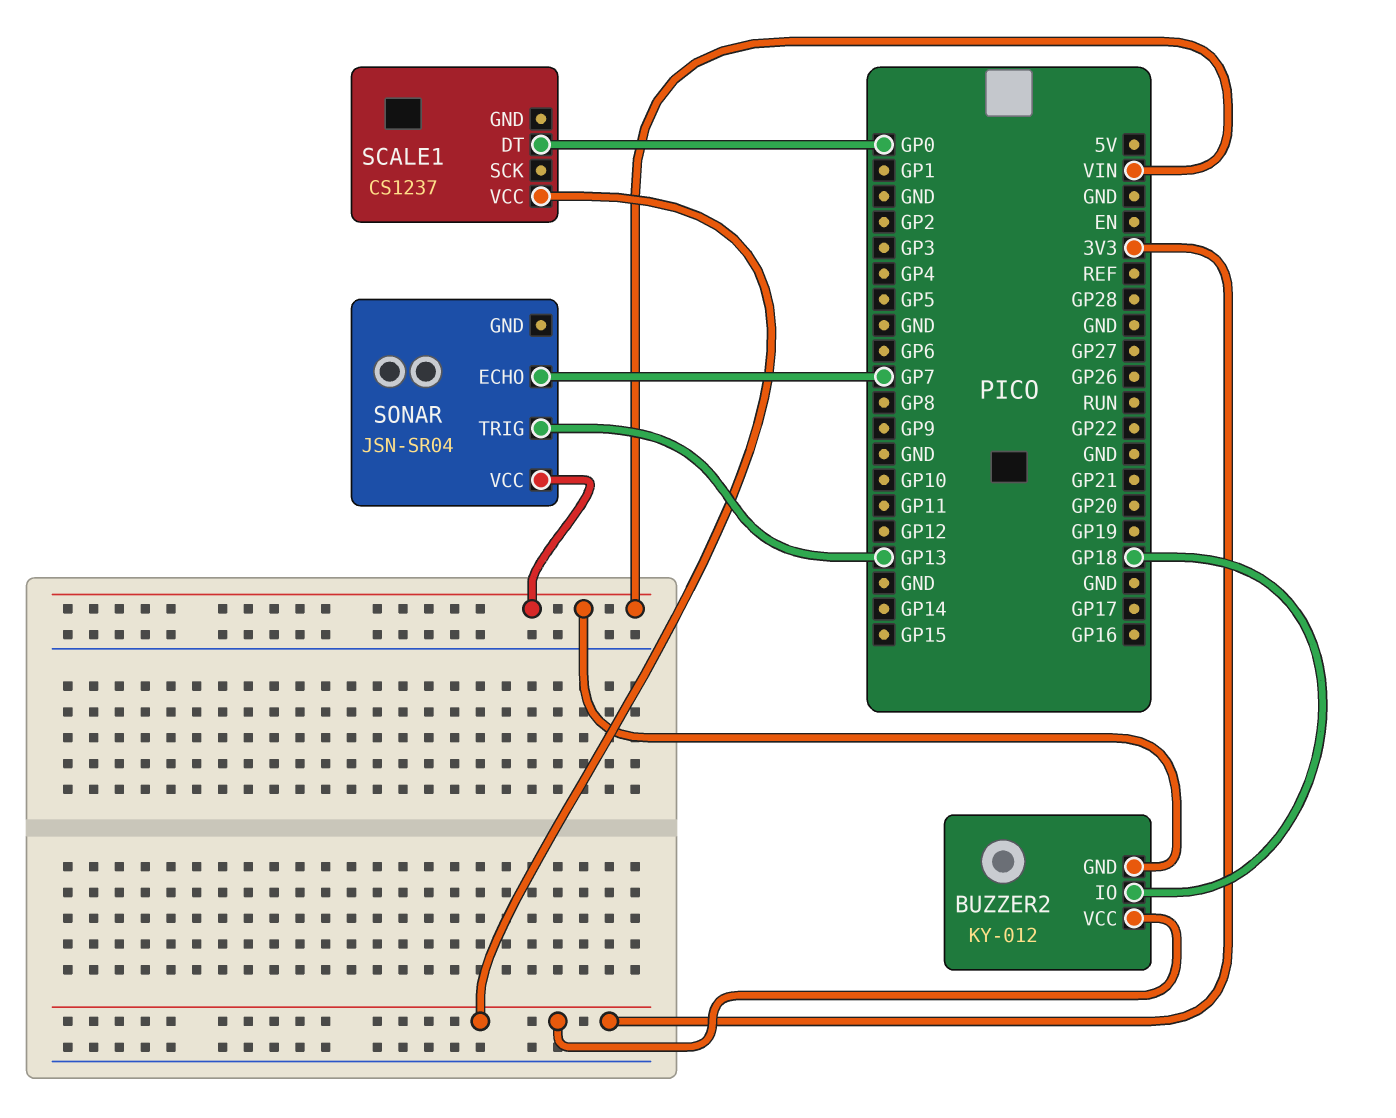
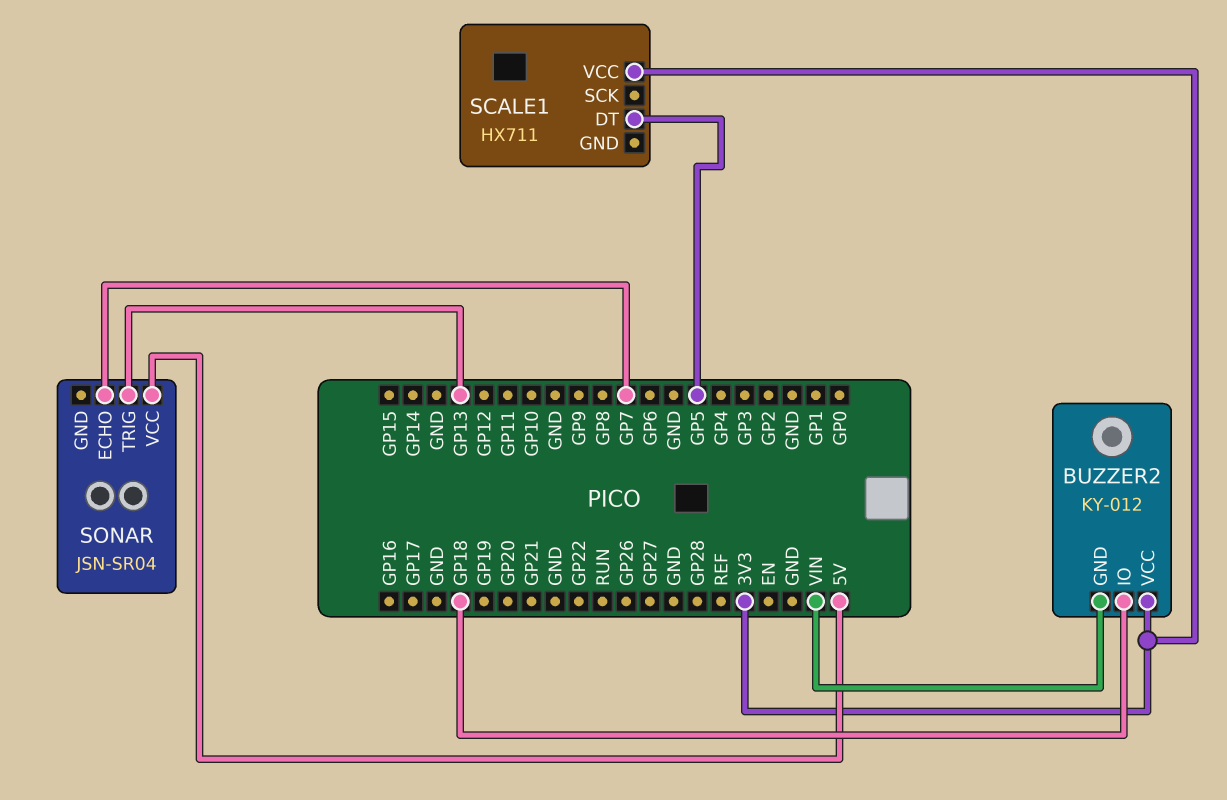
SCALE1: CS1237 -> HX711
SCALE1 pin DT: GP0 -> GP5
SONAR pin VCC: VIN -> 5V

